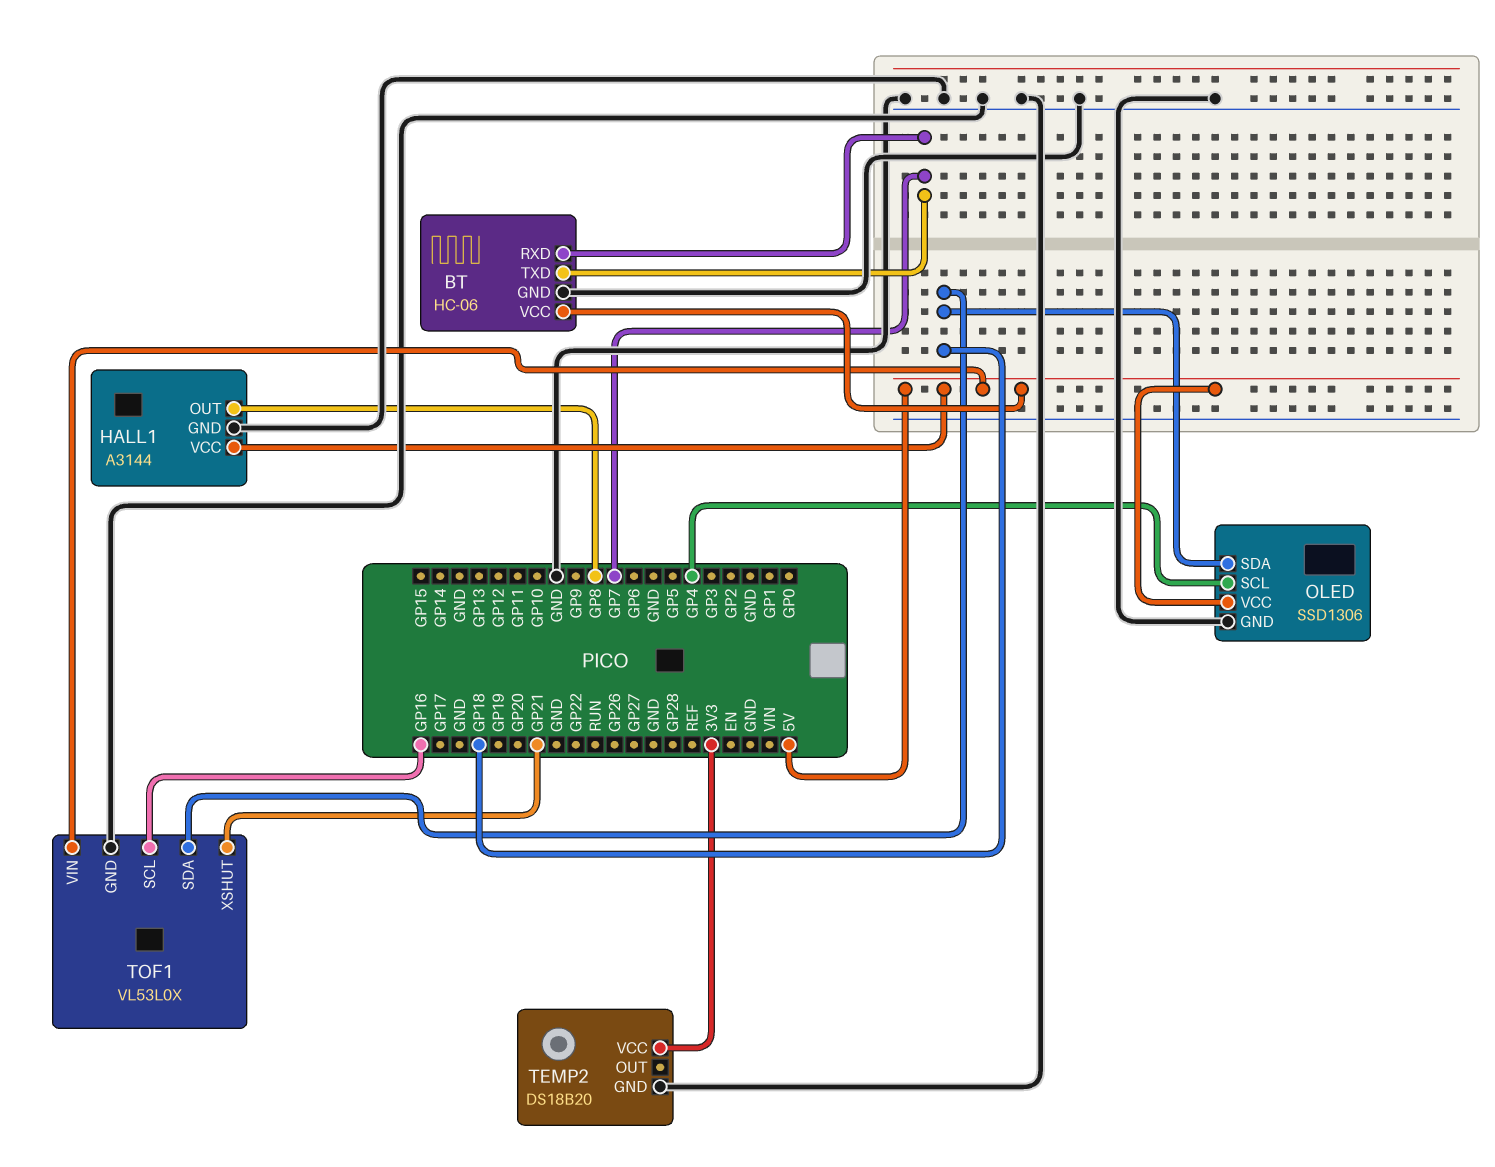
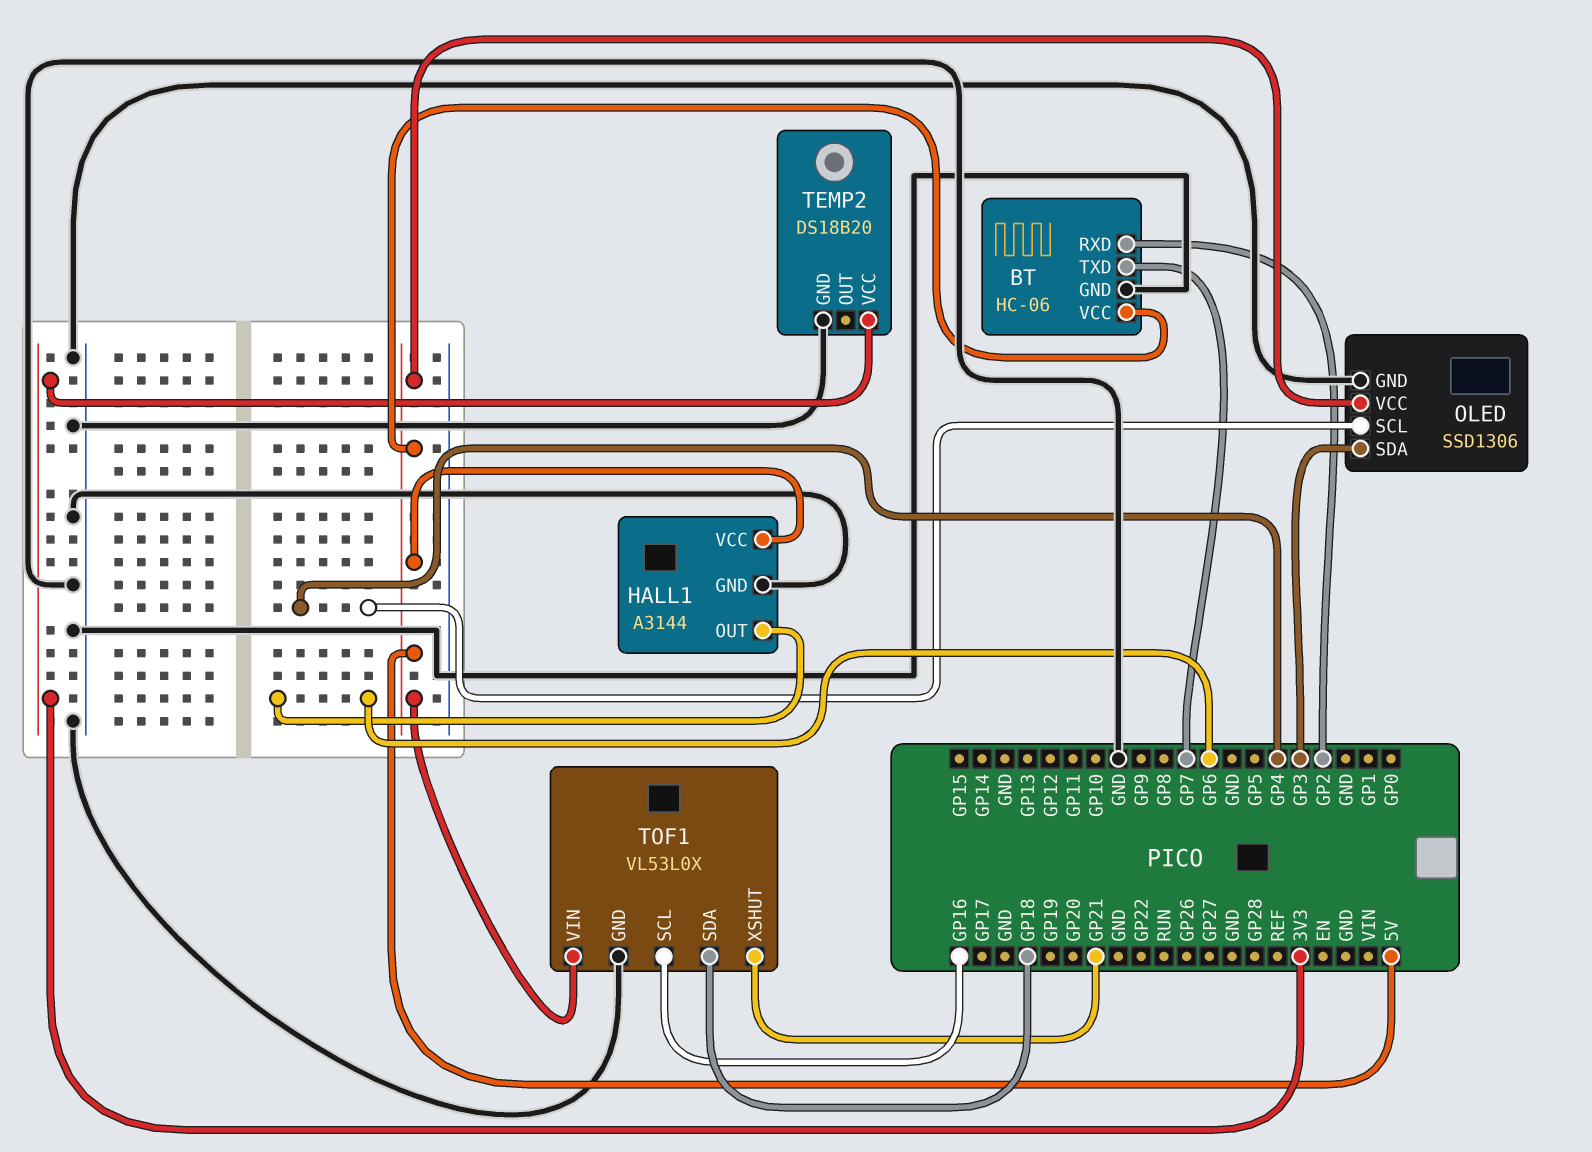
BT pin RXD: GP7 -> GP2
HALL1 pin OUT: GP8 -> GP6
OLED pin SDA: GP18 -> GP3

